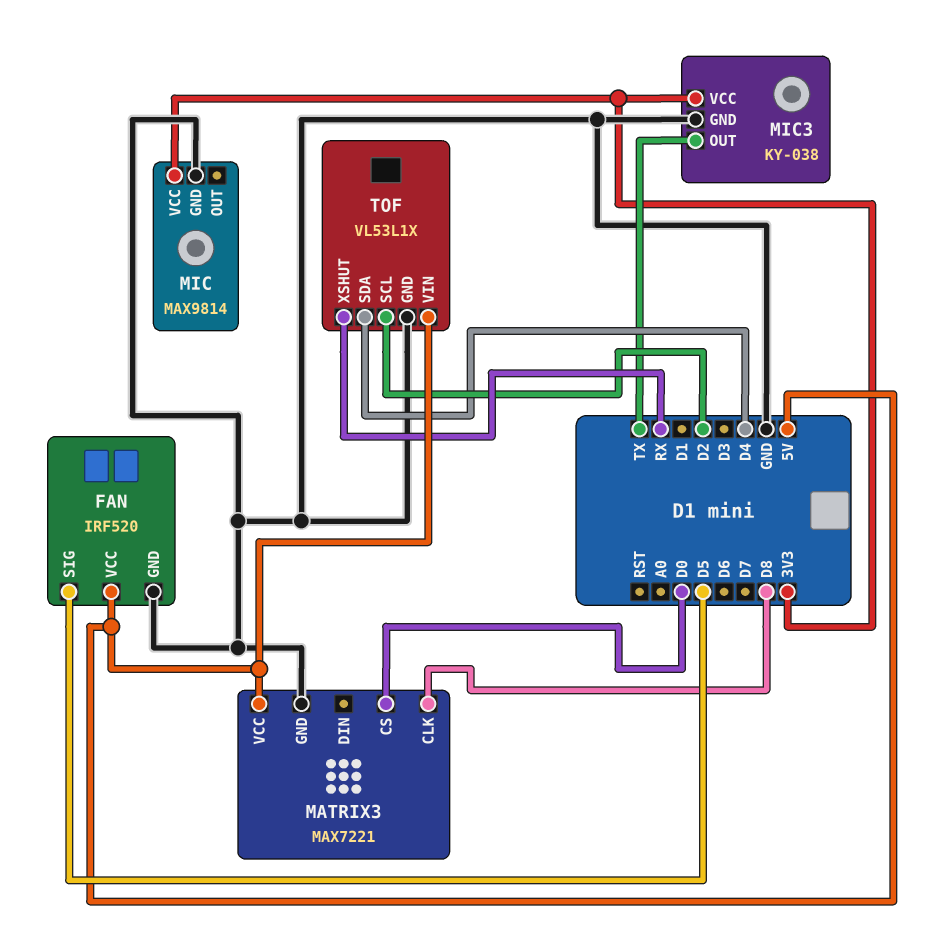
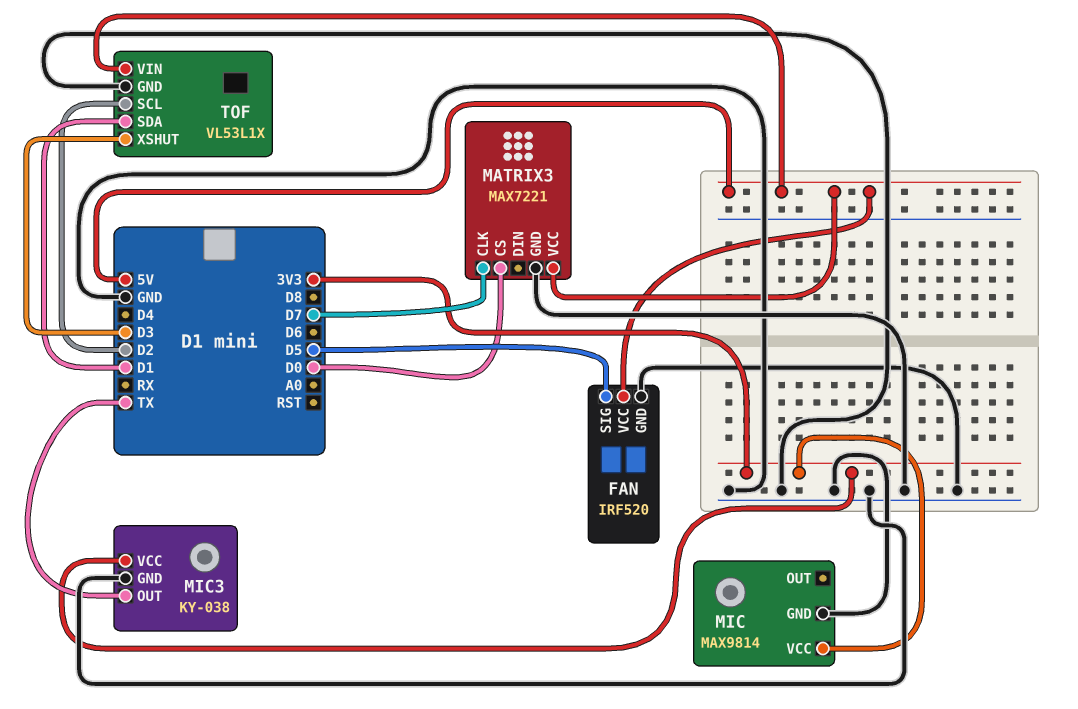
MATRIX3 pin CLK: D8 -> D7
TOF pin SDA: D4 -> D1
TOF pin XSHUT: RX -> D3

